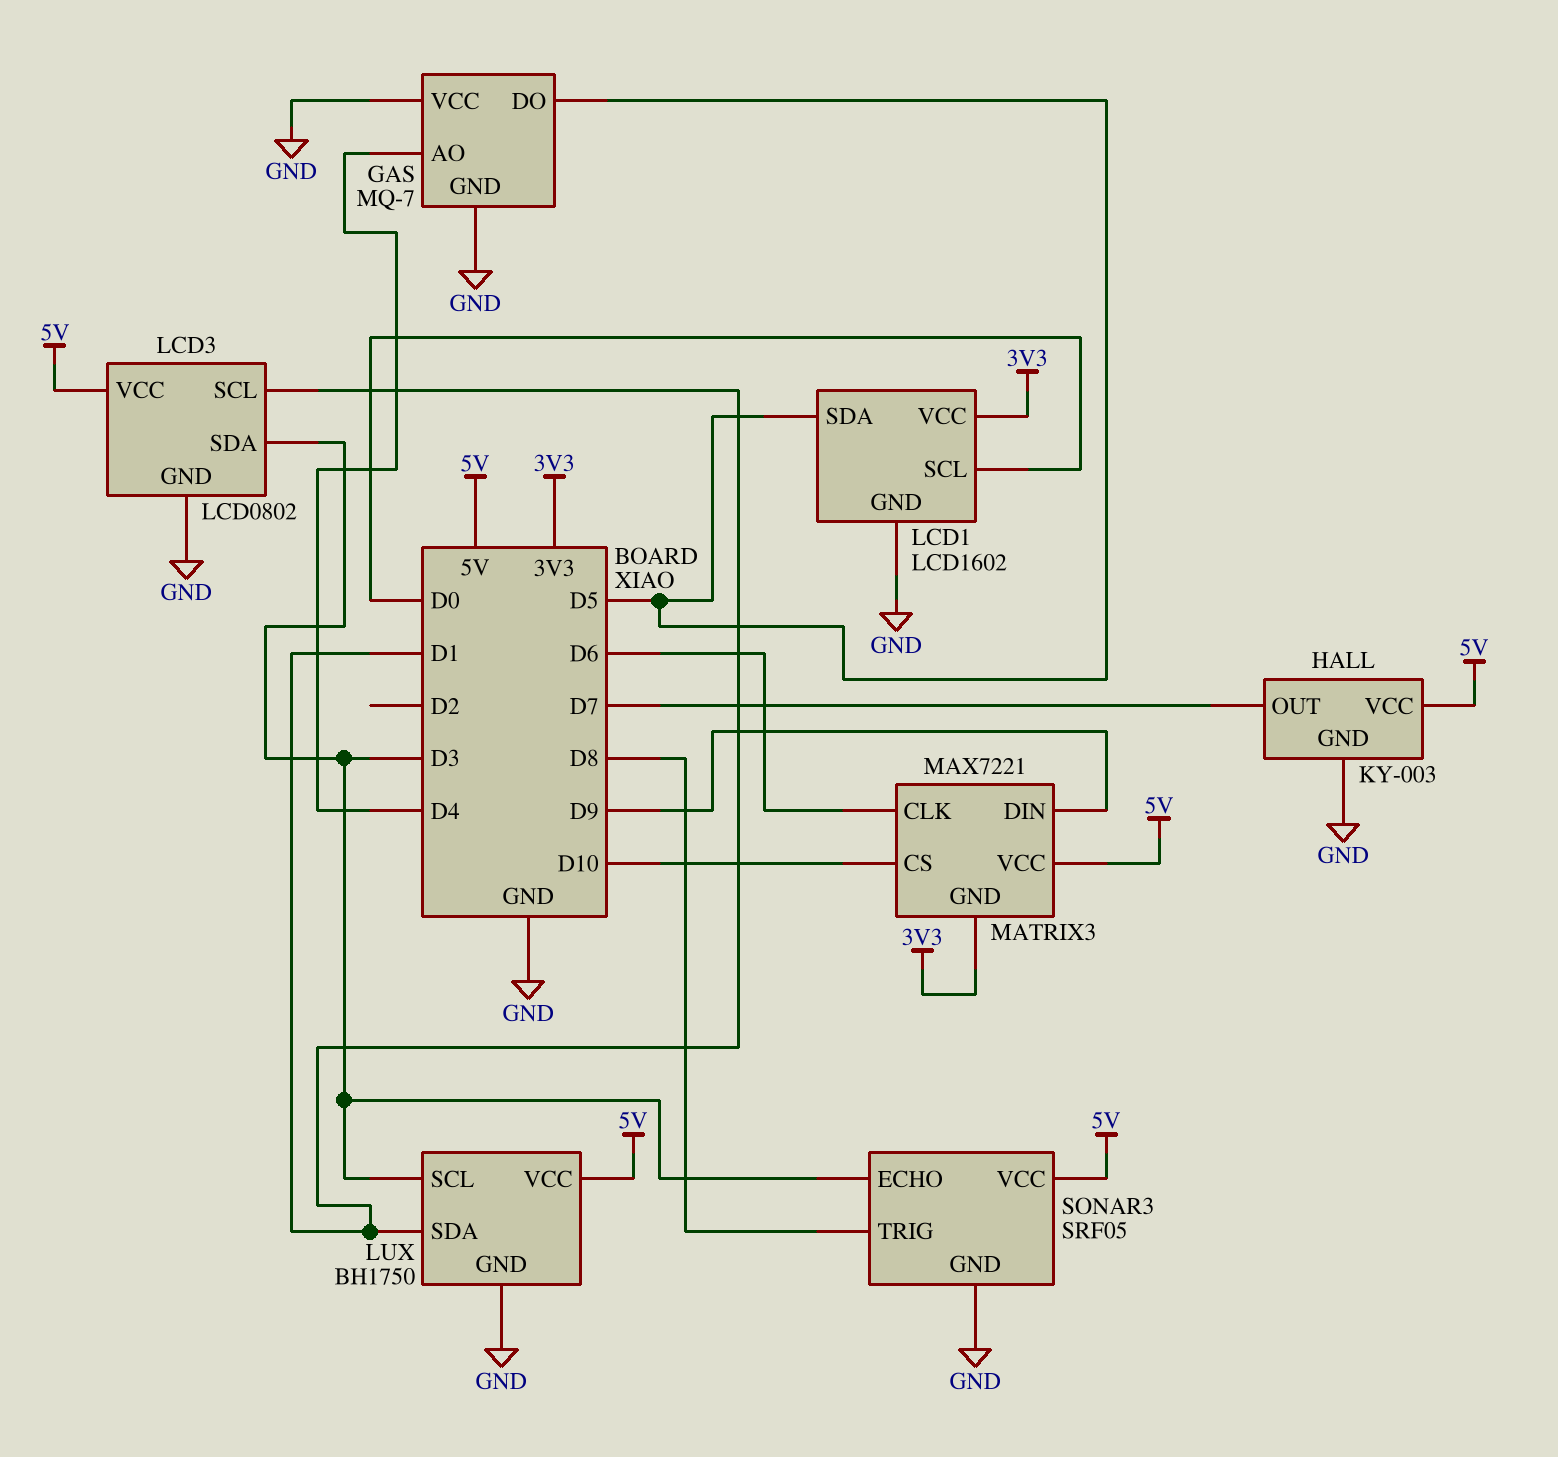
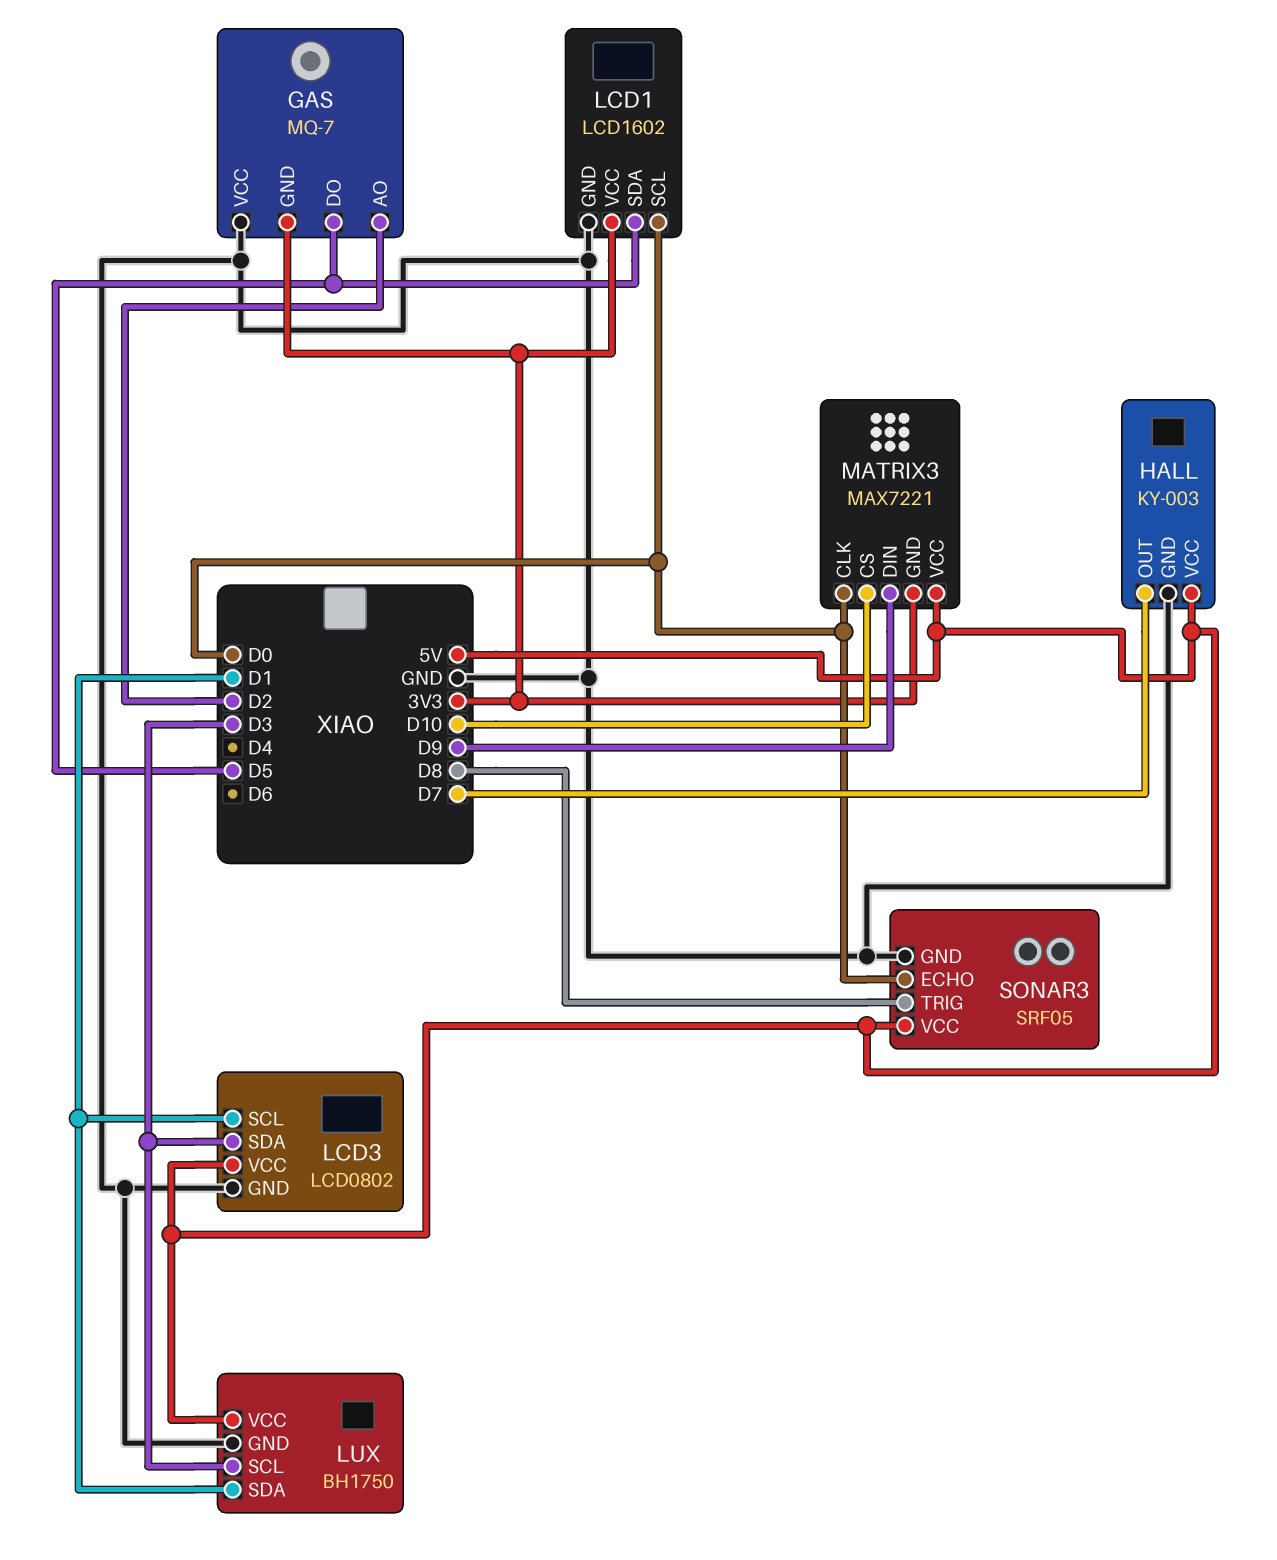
GAS pin AO: D4 -> D2
GAS pin GND: GND -> 3V3
MATRIX3 pin CLK: D6 -> D0
SONAR3 pin ECHO: D3 -> D0

